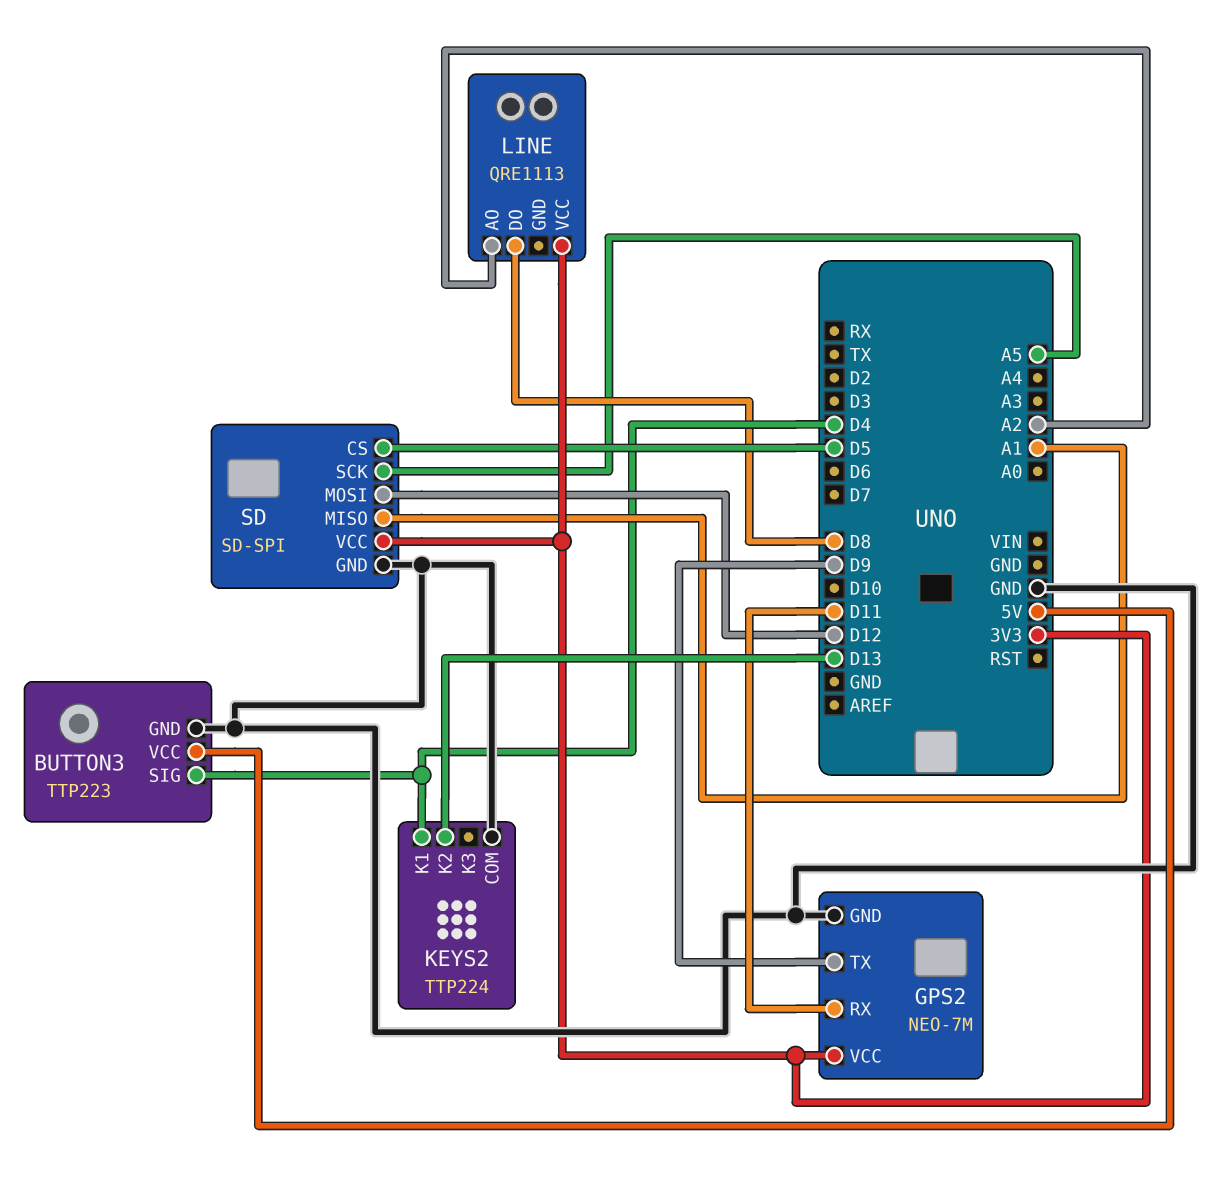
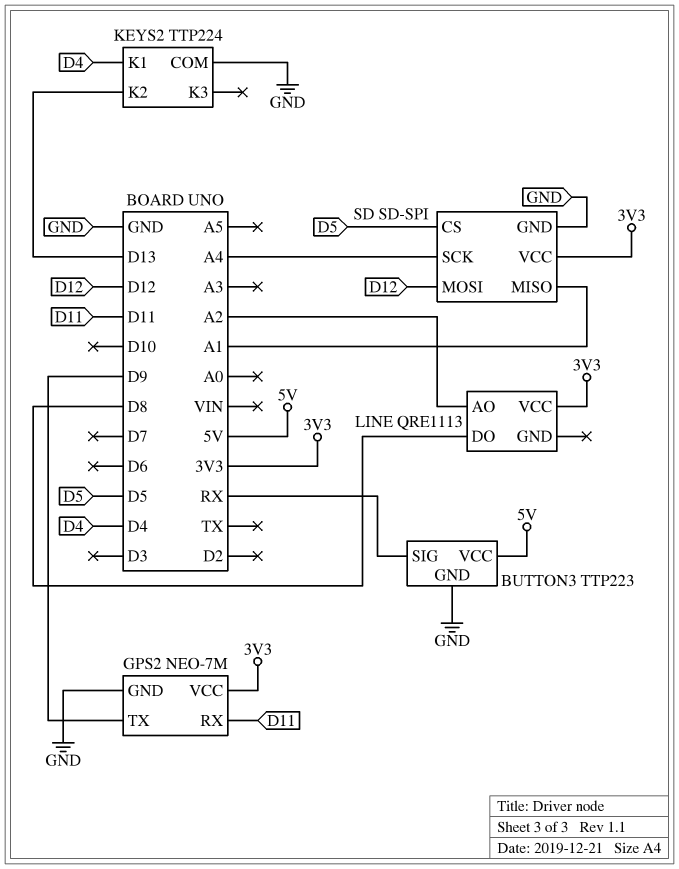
BUTTON3 pin SIG: D4 -> RX
SD pin SCK: A5 -> A4

